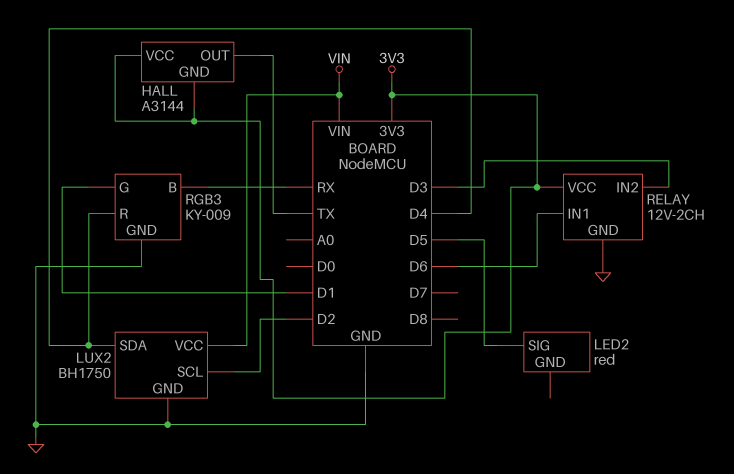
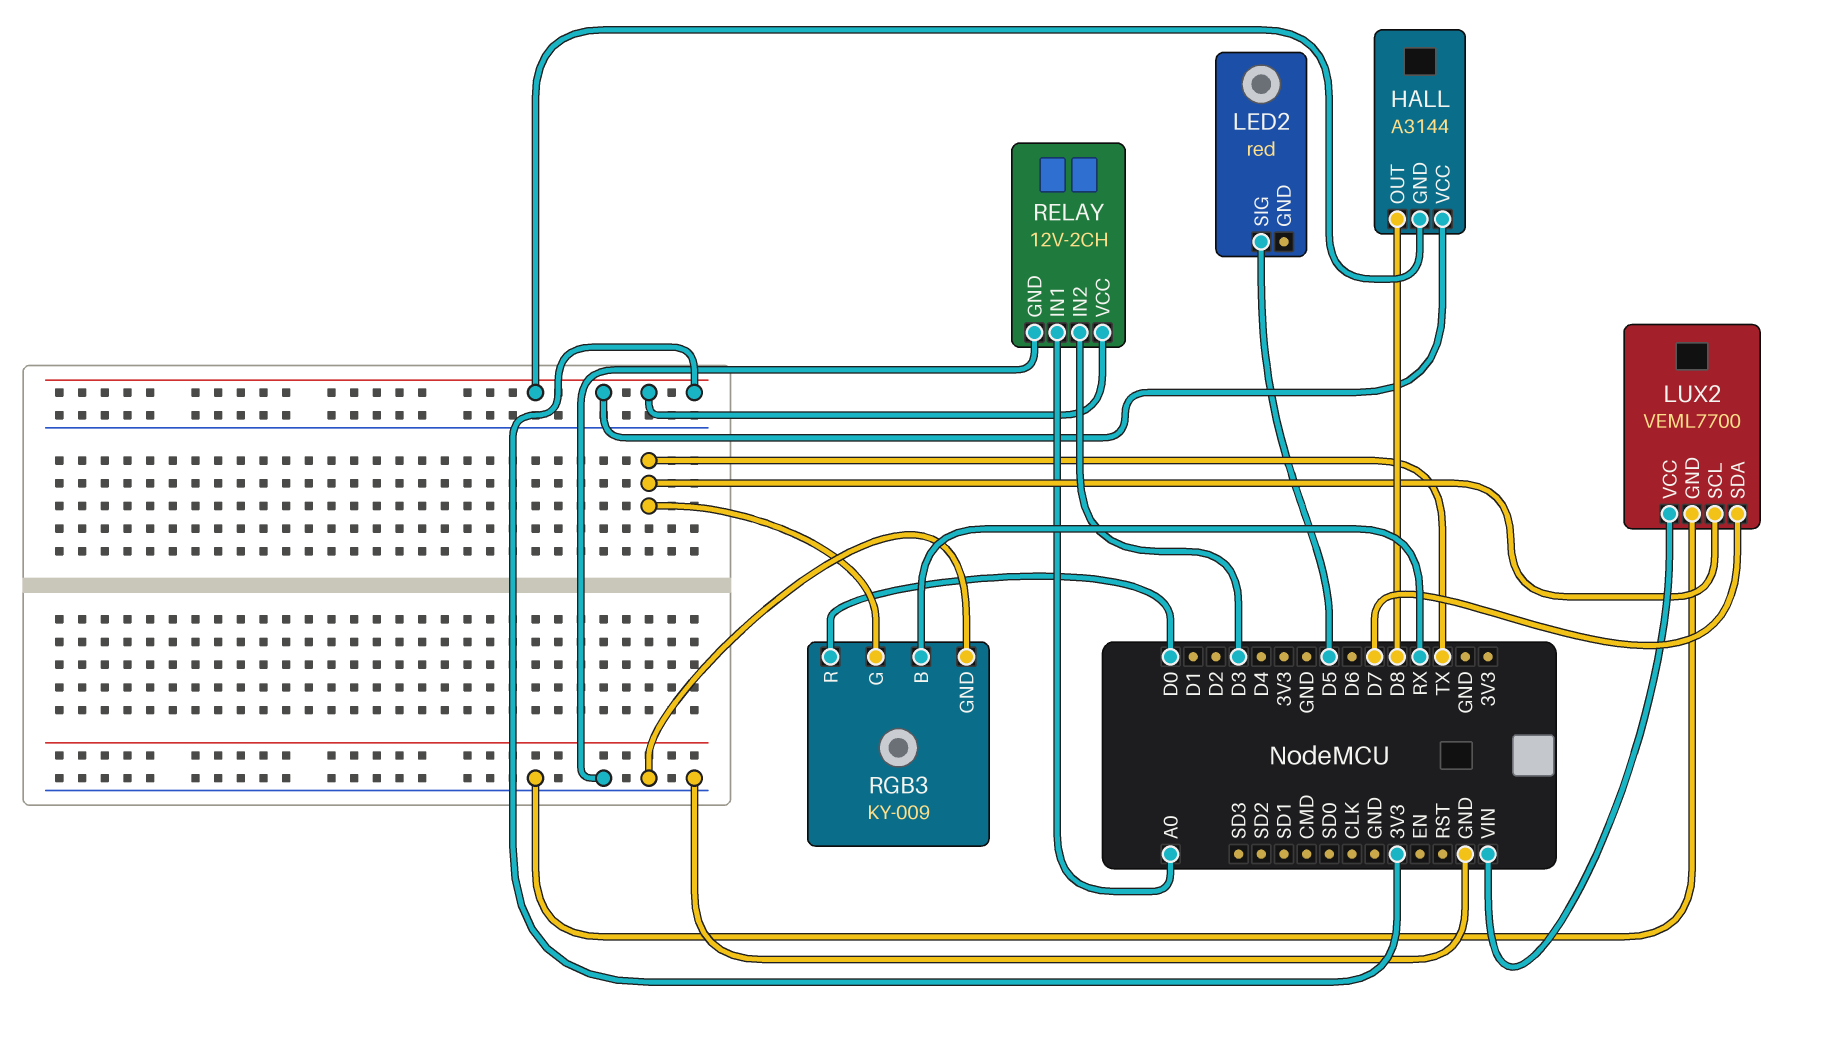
HALL pin OUT: TX -> D8
LUX2: BH1750 -> VEML7700
LUX2 pin SCL: D2 -> TX
LUX2 pin SDA: D4 -> D7
RELAY pin IN1: D6 -> A0
RGB3 pin G: D1 -> TX
RGB3 pin R: D4 -> D0

